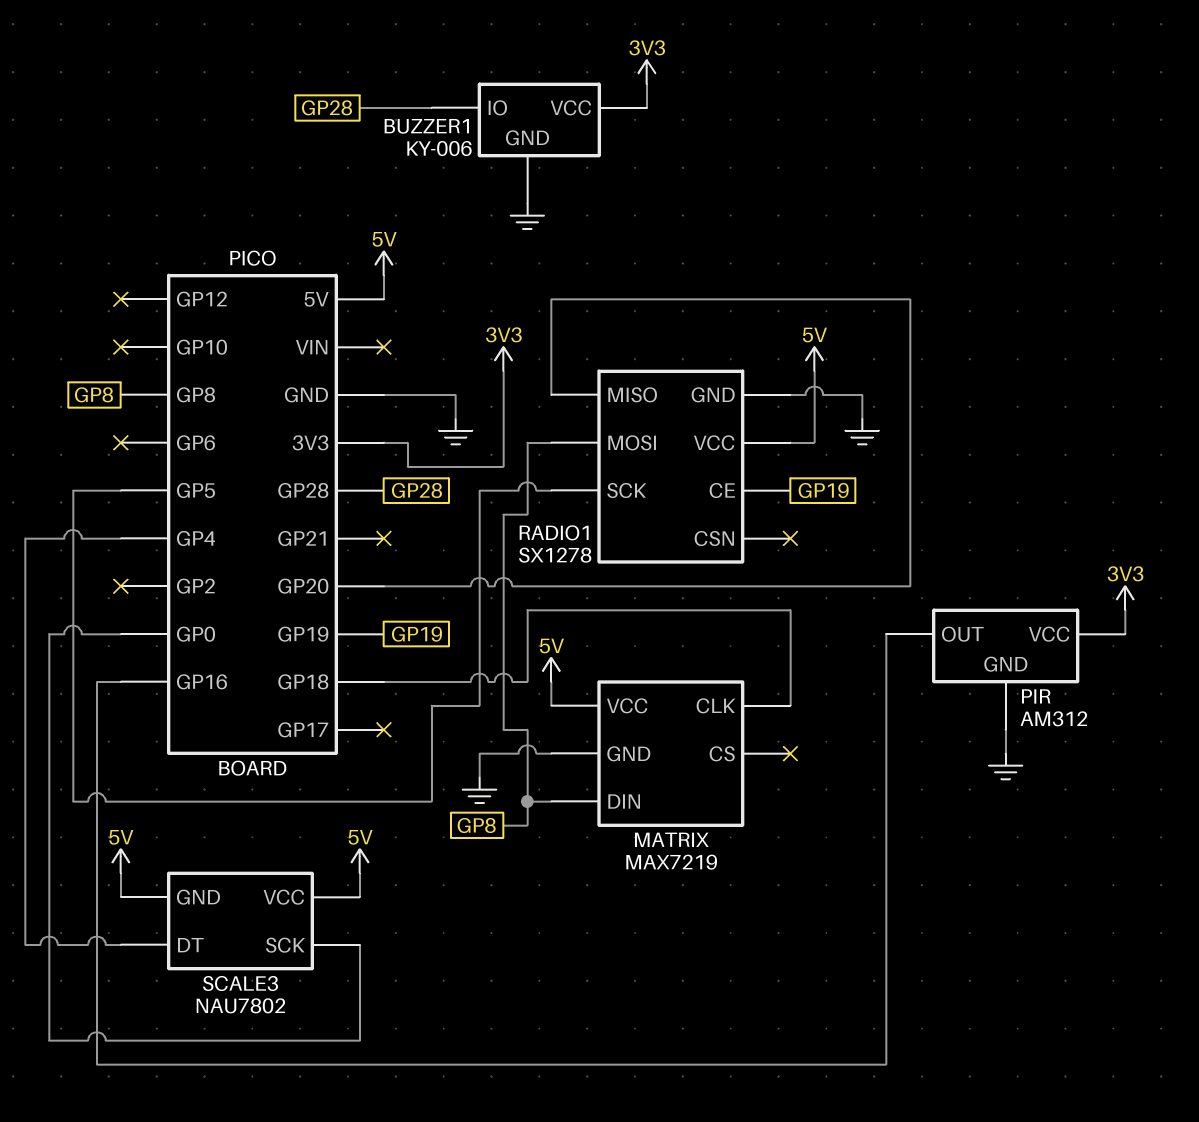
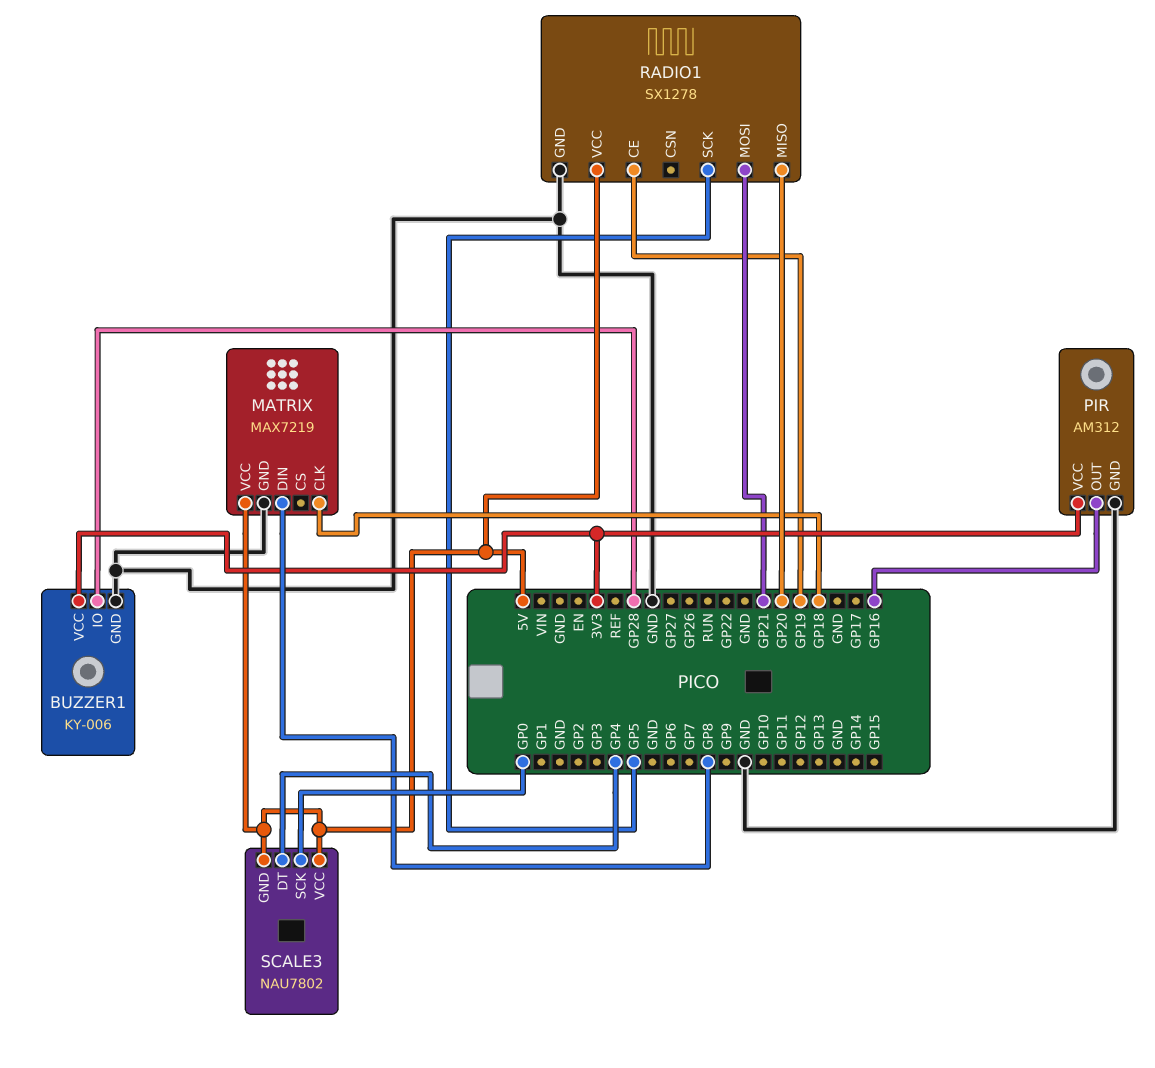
RADIO1 pin MOSI: GP8 -> GP21

